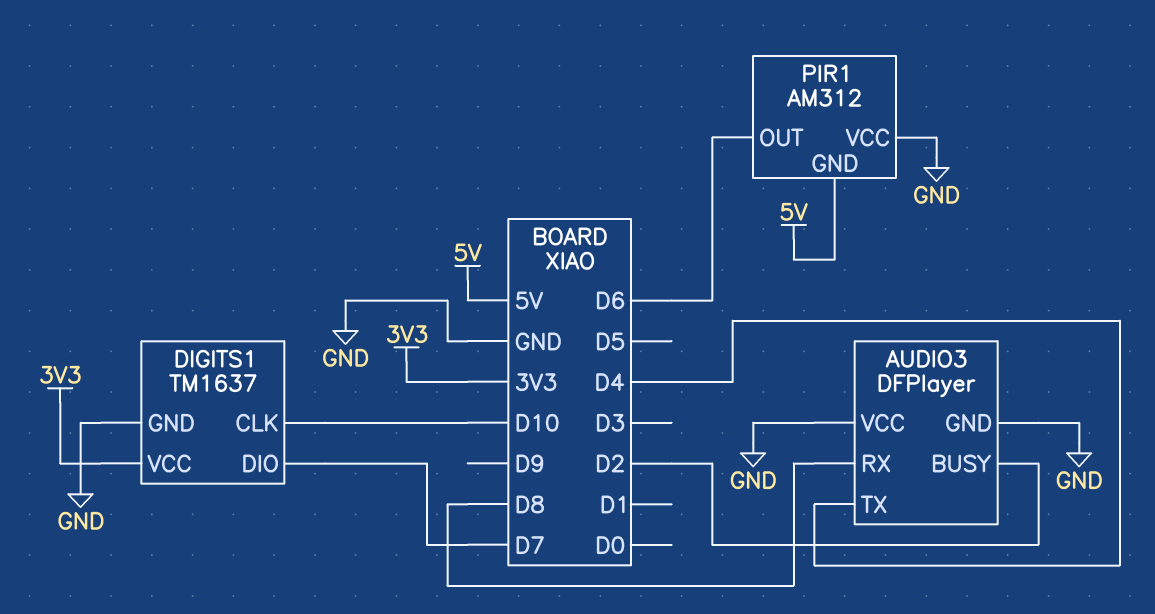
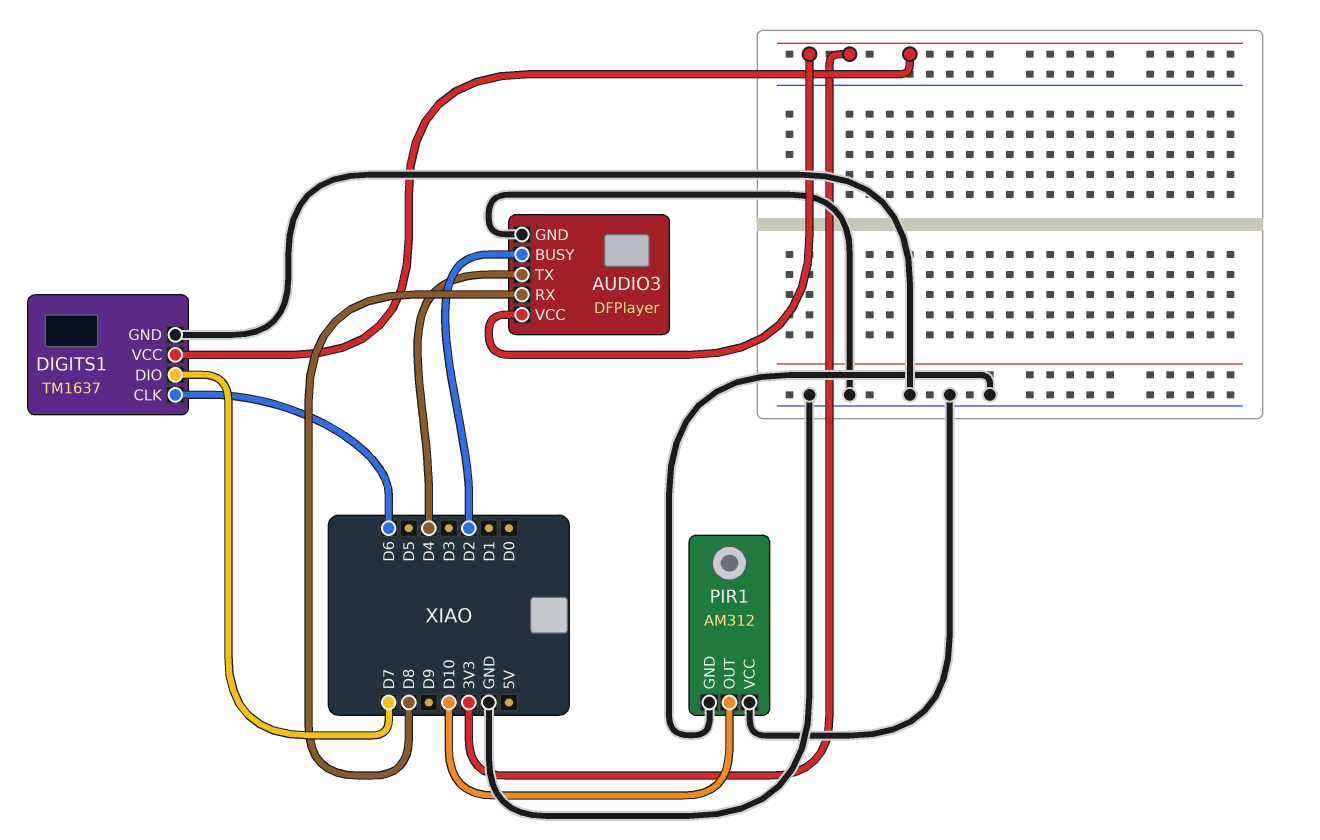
AUDIO3 pin VCC: GND -> 3V3
DIGITS1 pin CLK: D10 -> D6
PIR1 pin GND: 5V -> GND
PIR1 pin OUT: D6 -> D10

